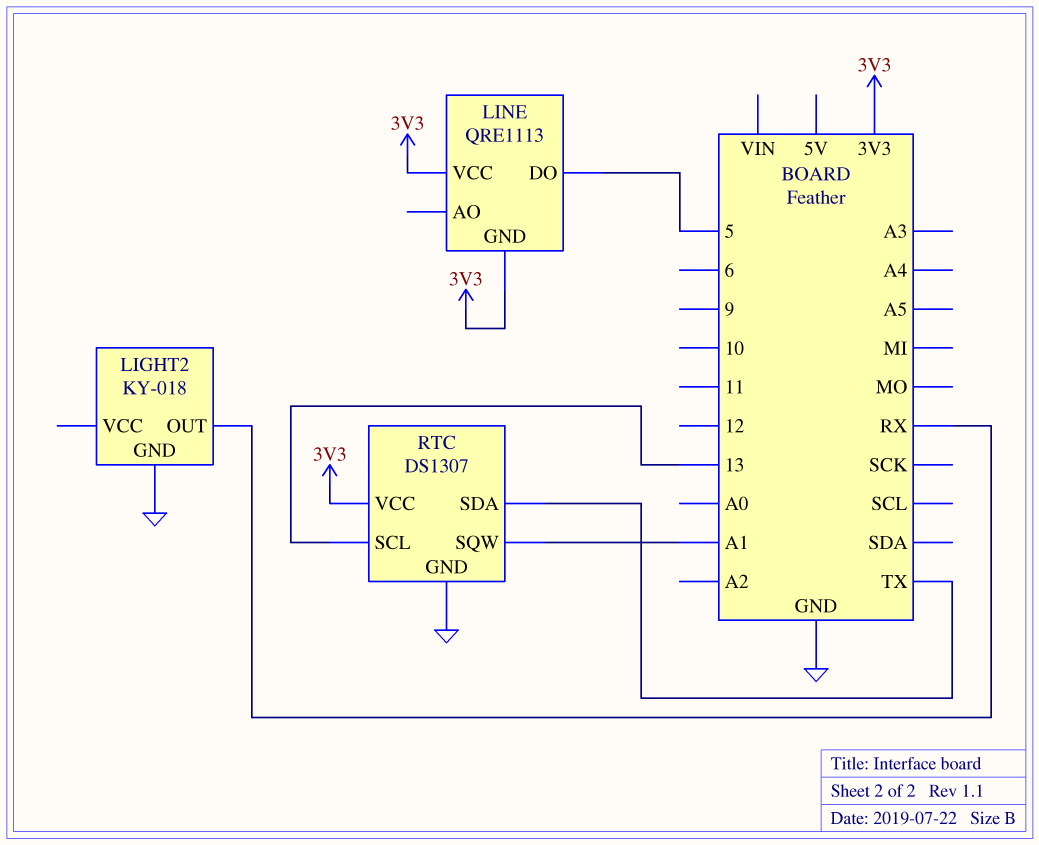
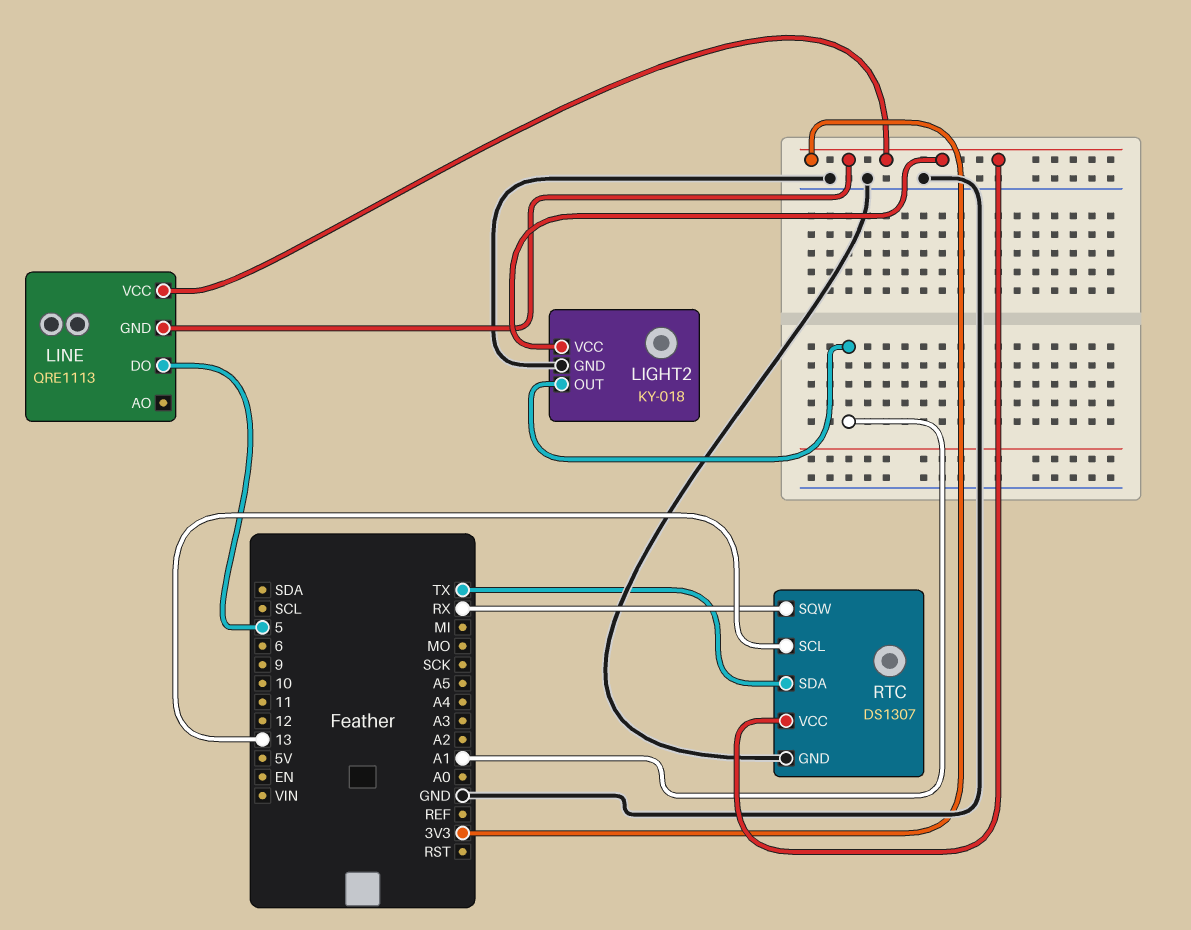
LIGHT2 pin OUT: RX -> A1
LIGHT2 pin VCC: none -> 3V3
RTC pin SQW: A1 -> RX

